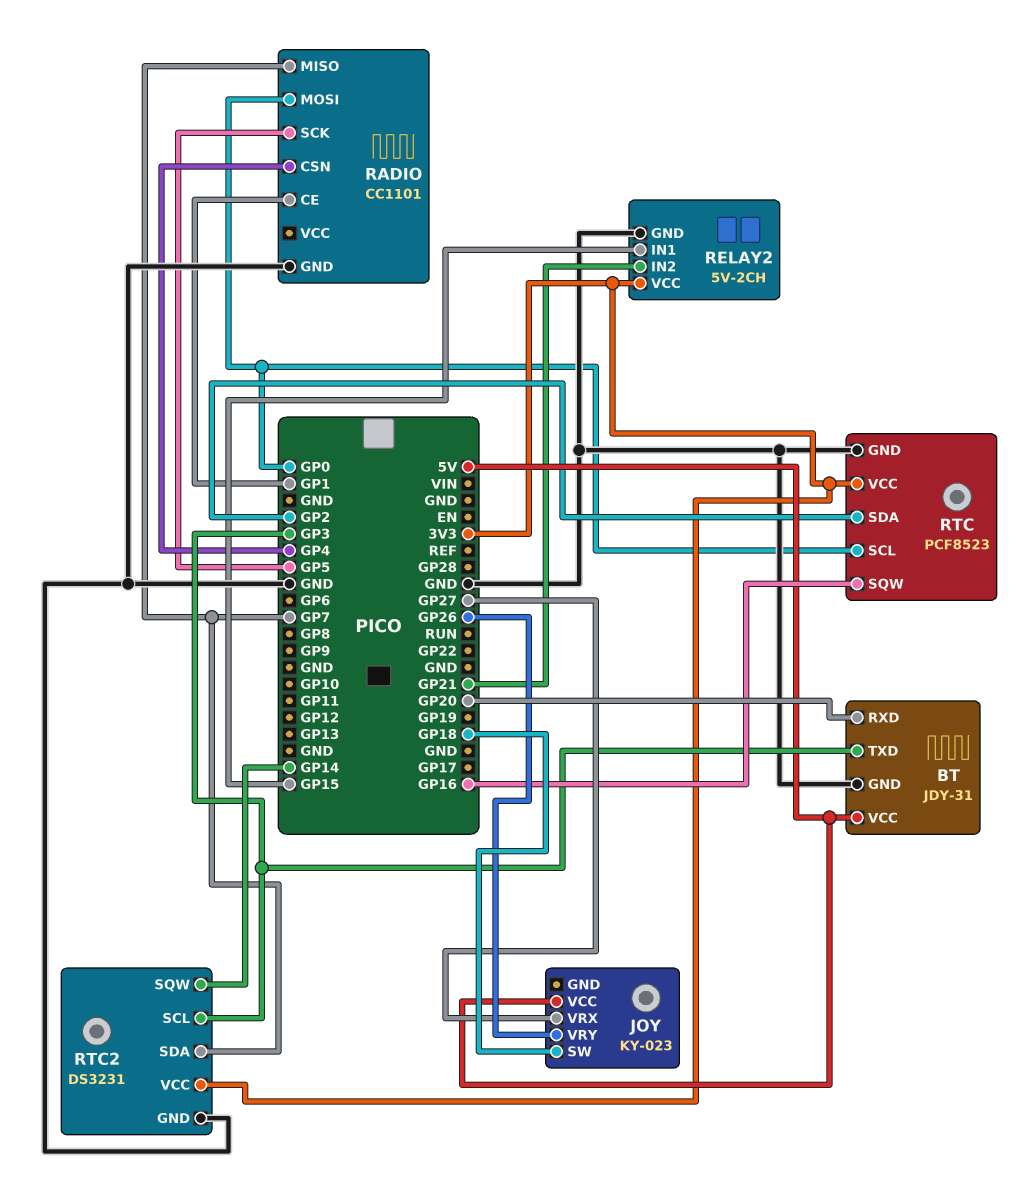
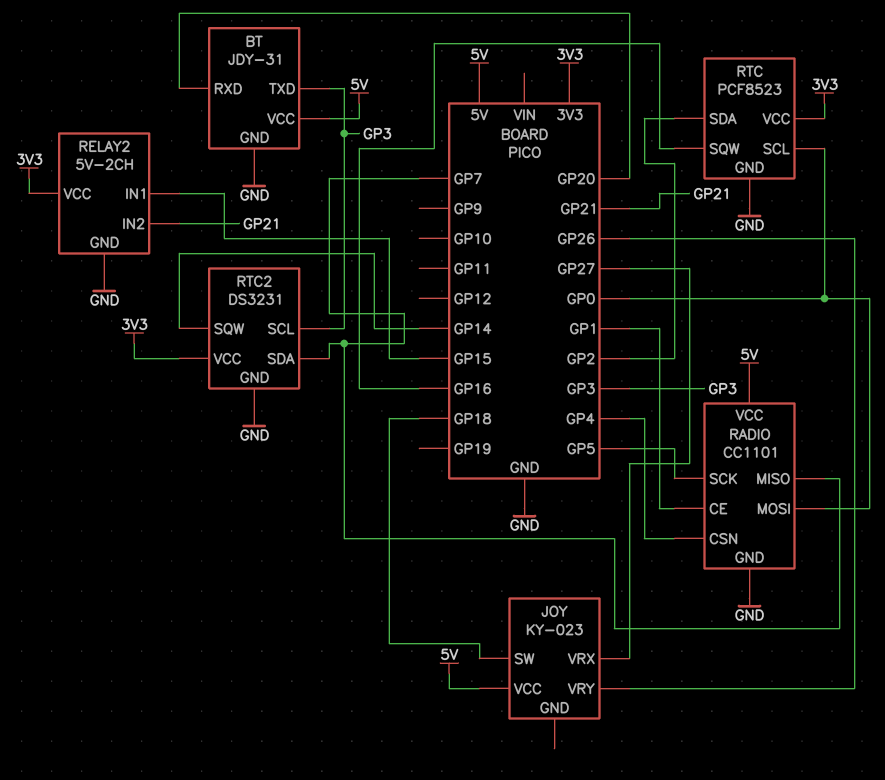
RADIO pin VCC: none -> 5V

